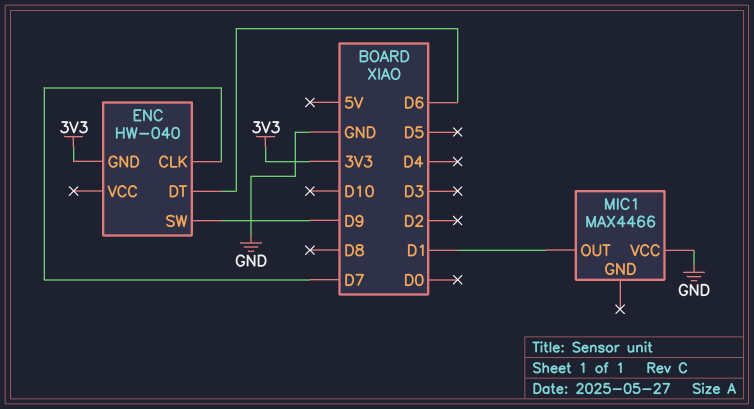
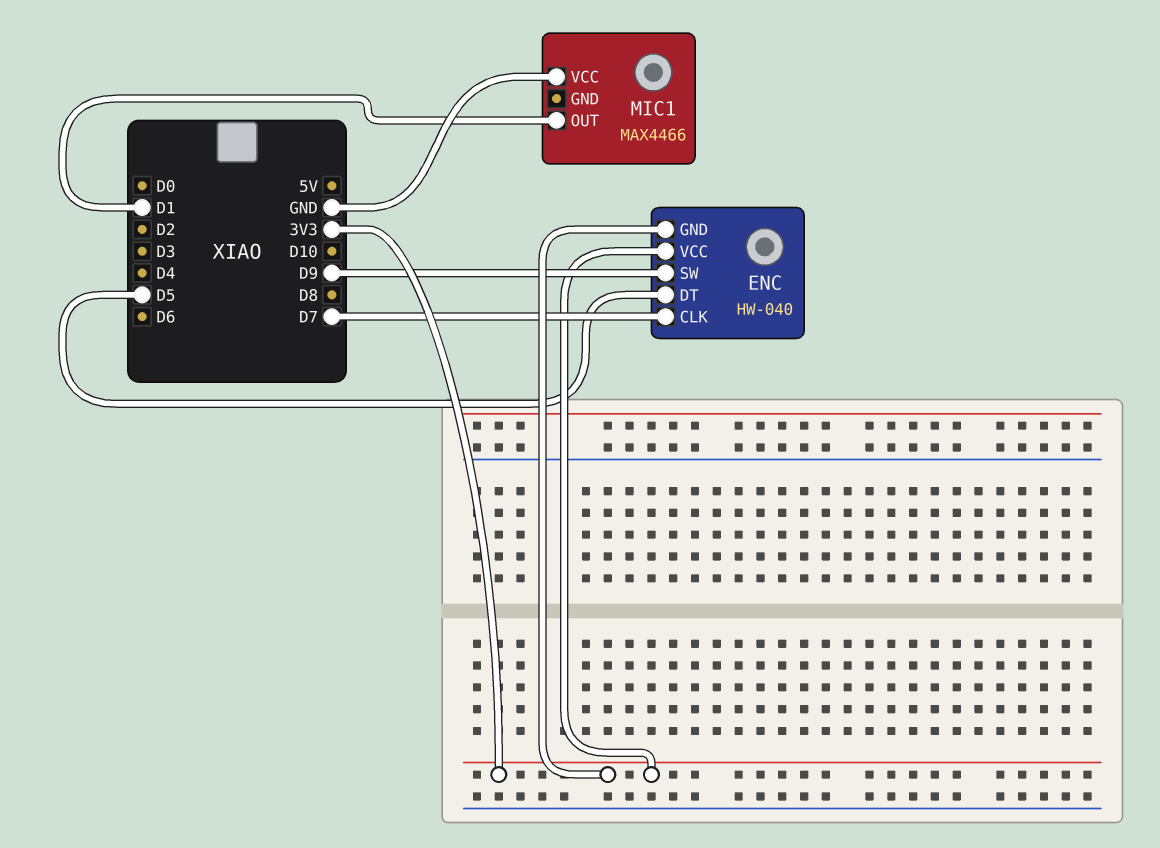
ENC pin DT: D6 -> D5
ENC pin VCC: none -> 3V3

